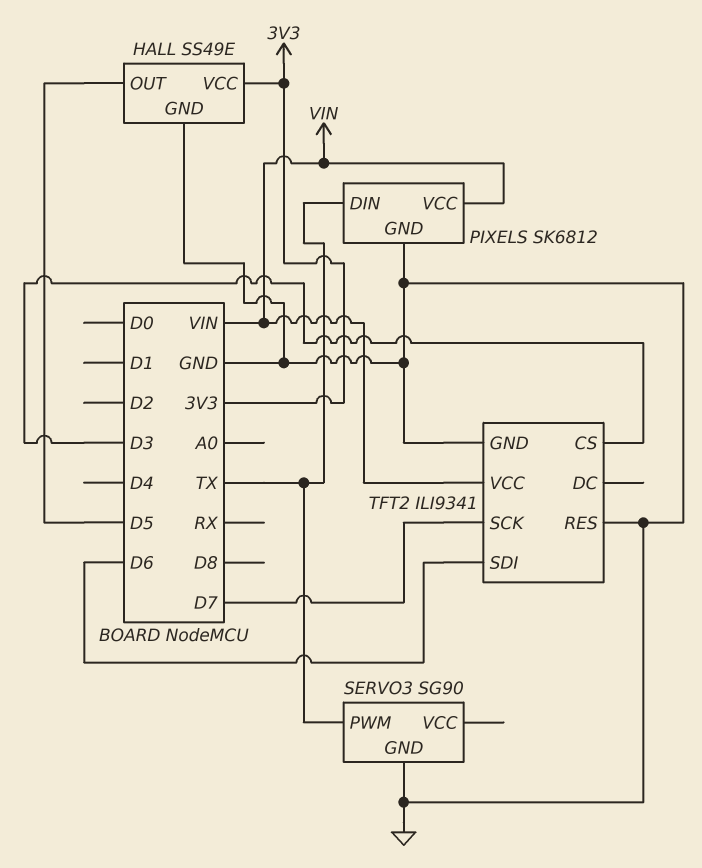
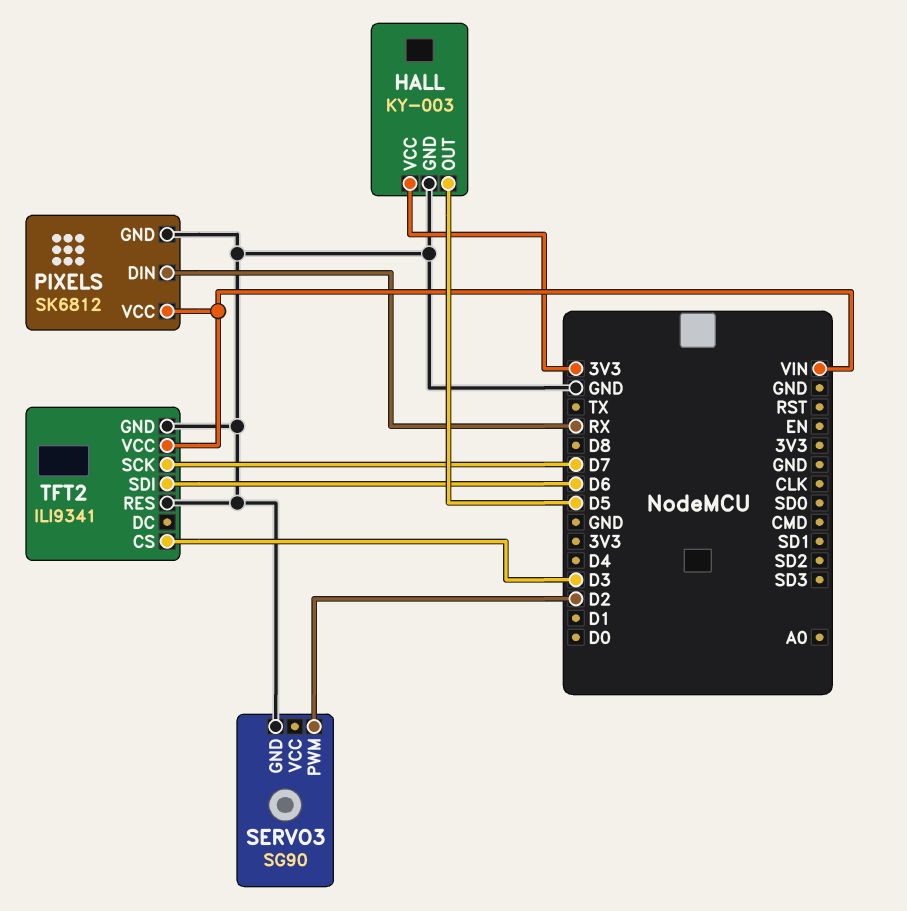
HALL: SS49E -> KY-003
PIXELS pin DIN: TX -> RX
SERVO3 pin PWM: TX -> D2

